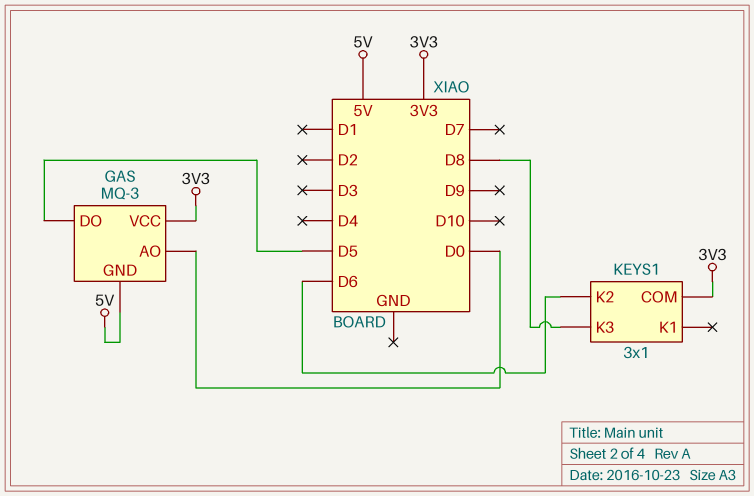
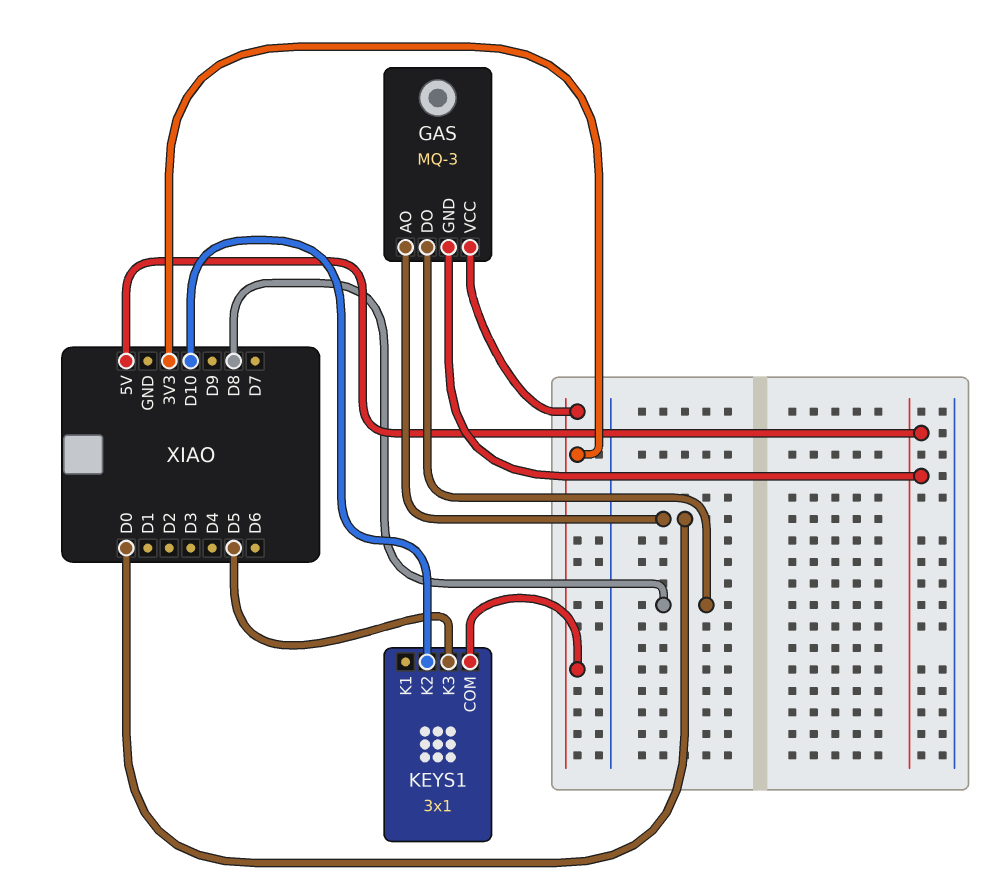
GAS pin DO: D5 -> D8
KEYS1 pin K2: D6 -> D10
KEYS1 pin K3: D8 -> D5

